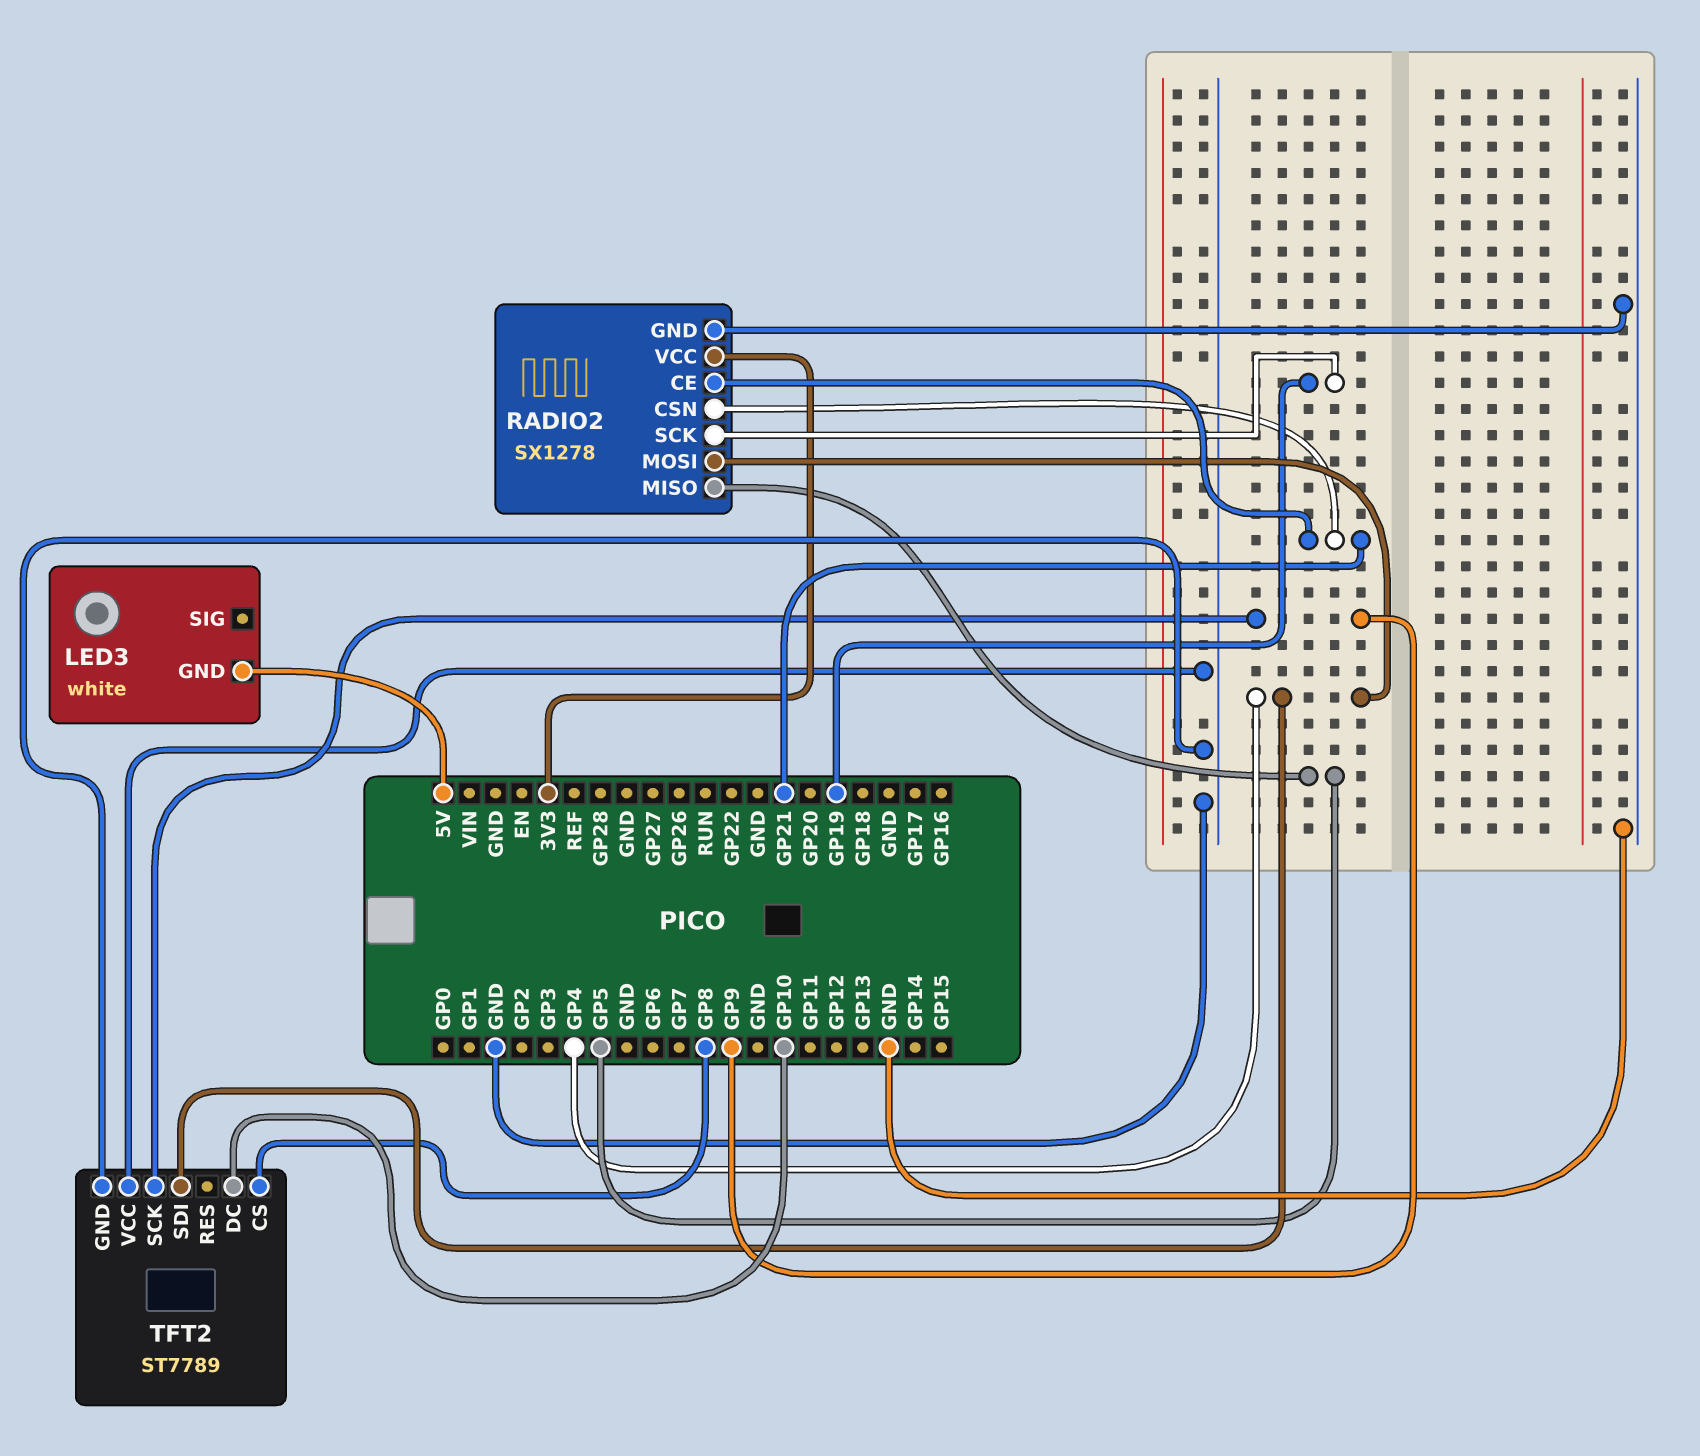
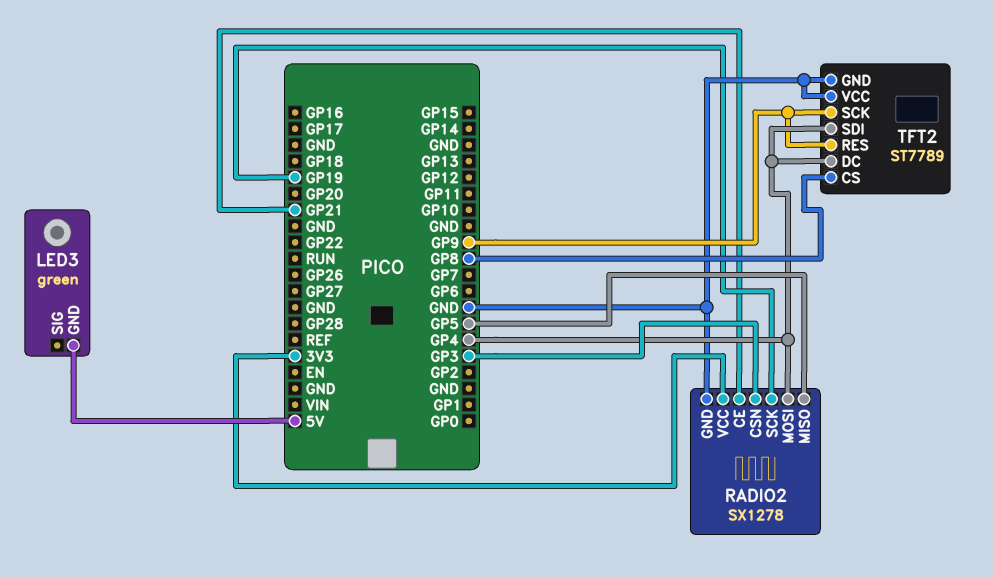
LED3: white -> green
RADIO2 pin CSN: GP21 -> GP3
TFT2 pin DC: GP10 -> GP4
TFT2 pin RES: none -> GP9

